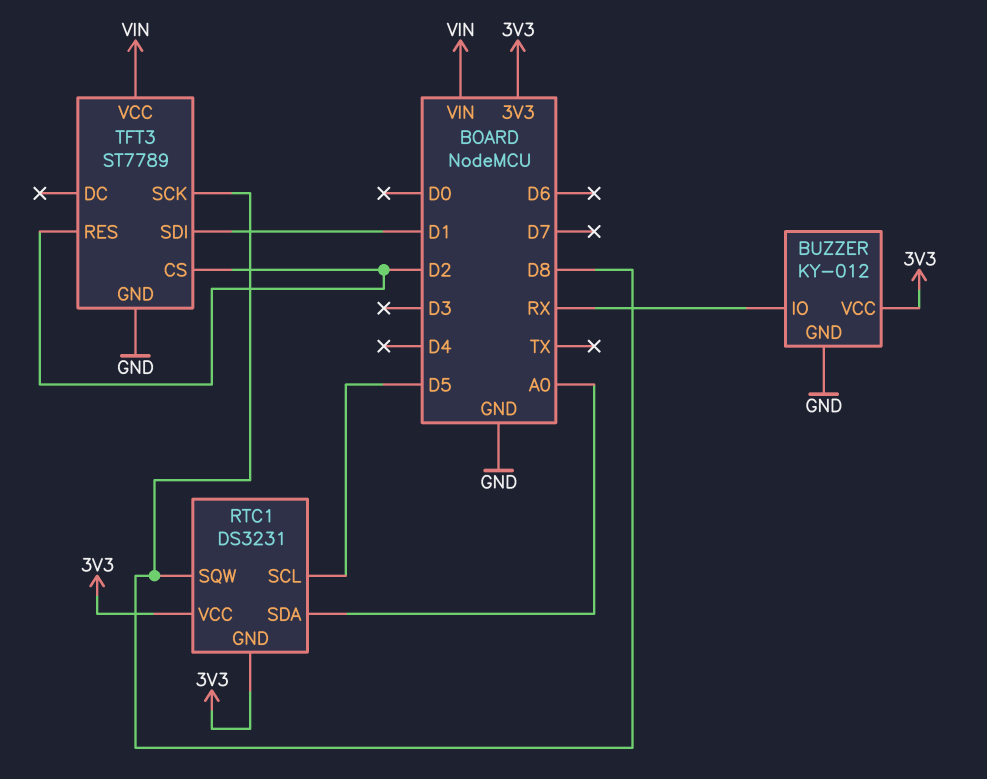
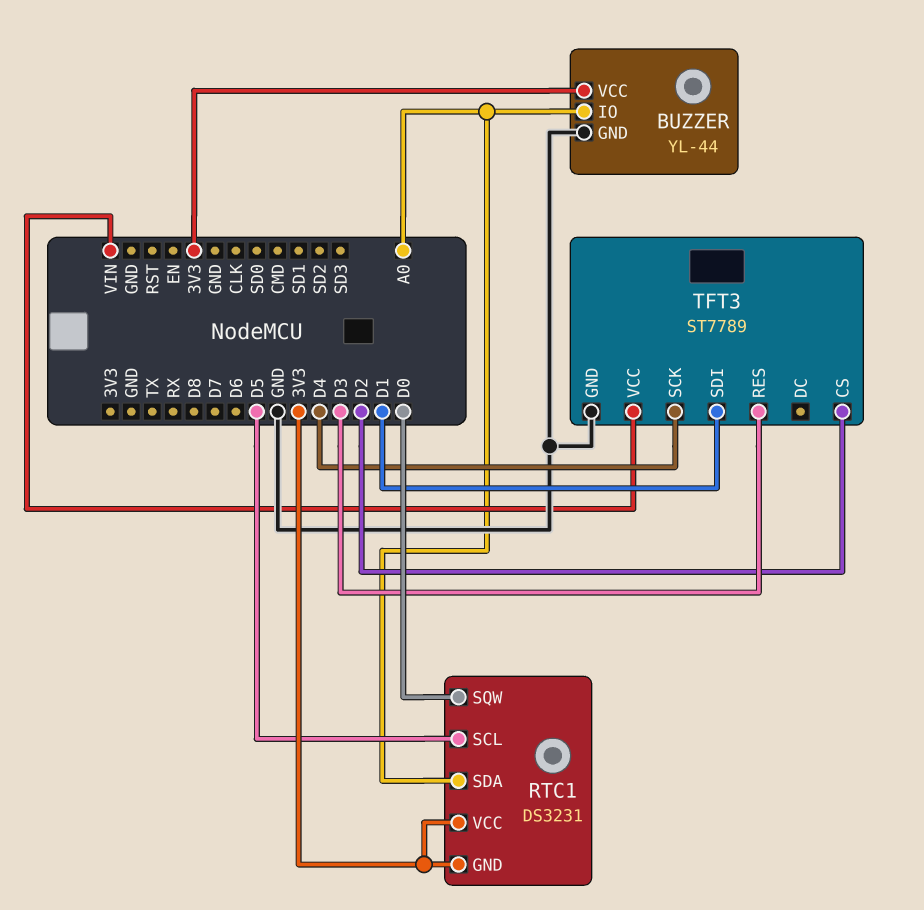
BUZZER: KY-012 -> YL-44
BUZZER pin IO: RX -> A0
RTC1 pin SQW: D8 -> D0
TFT3 pin RES: D2 -> D3
TFT3 pin SCK: D8 -> D4

